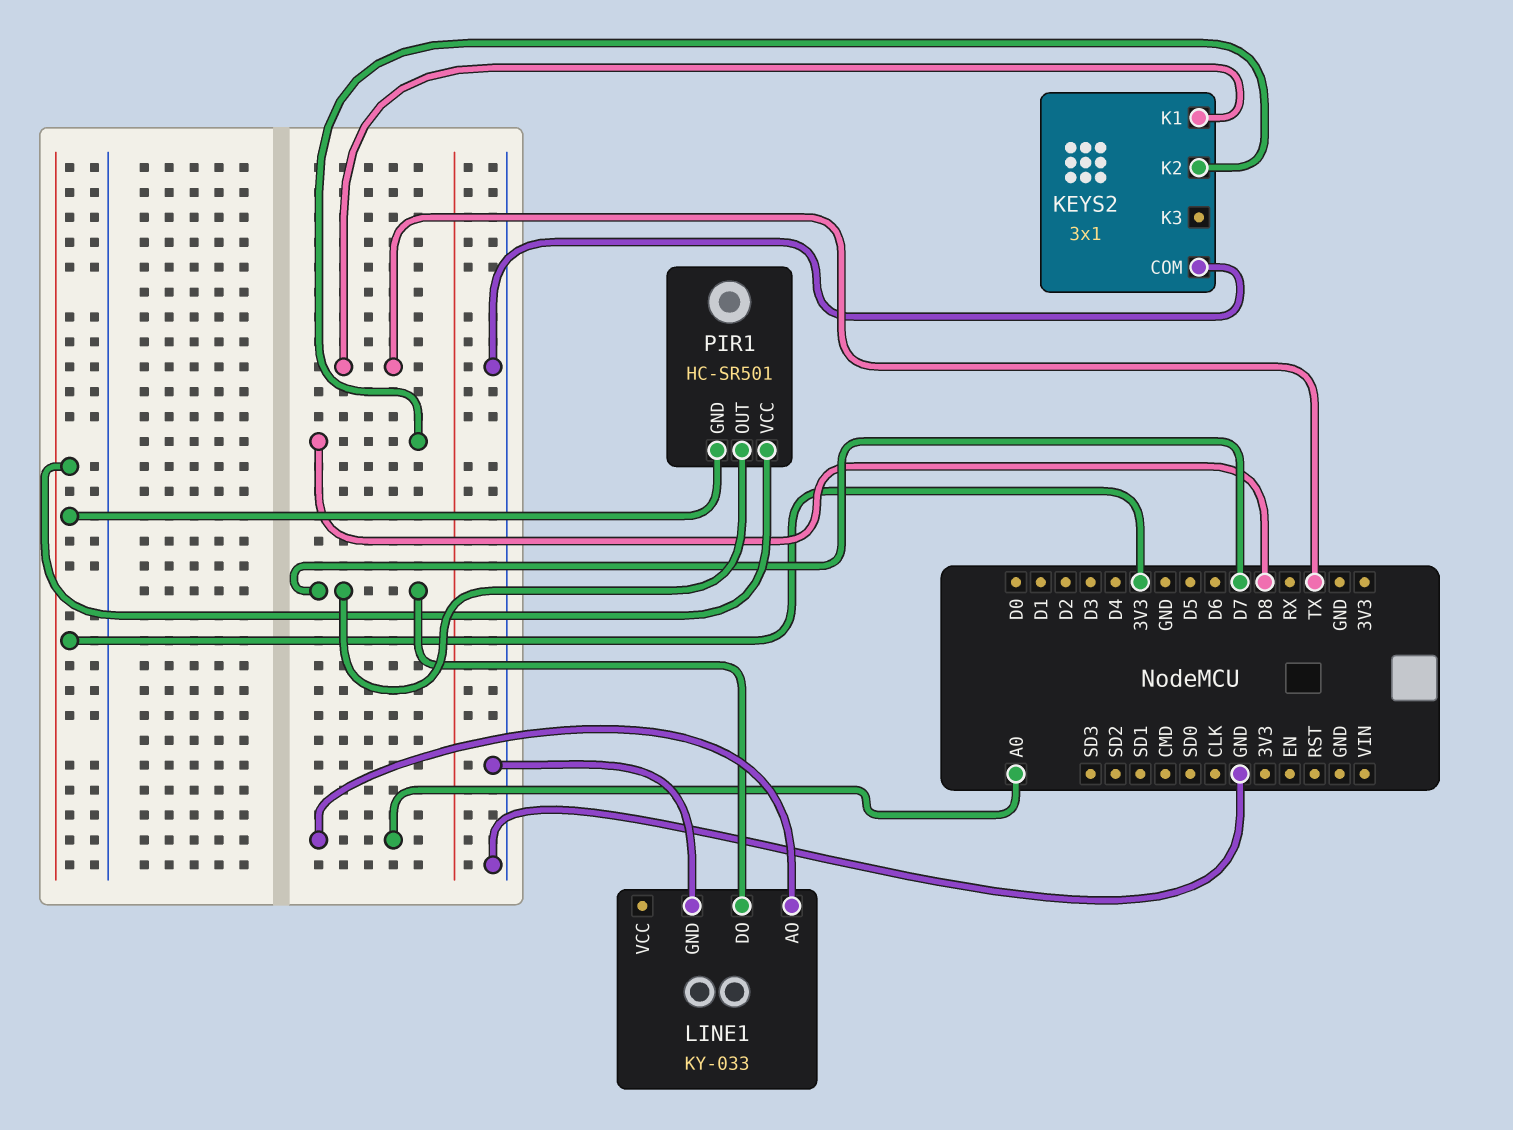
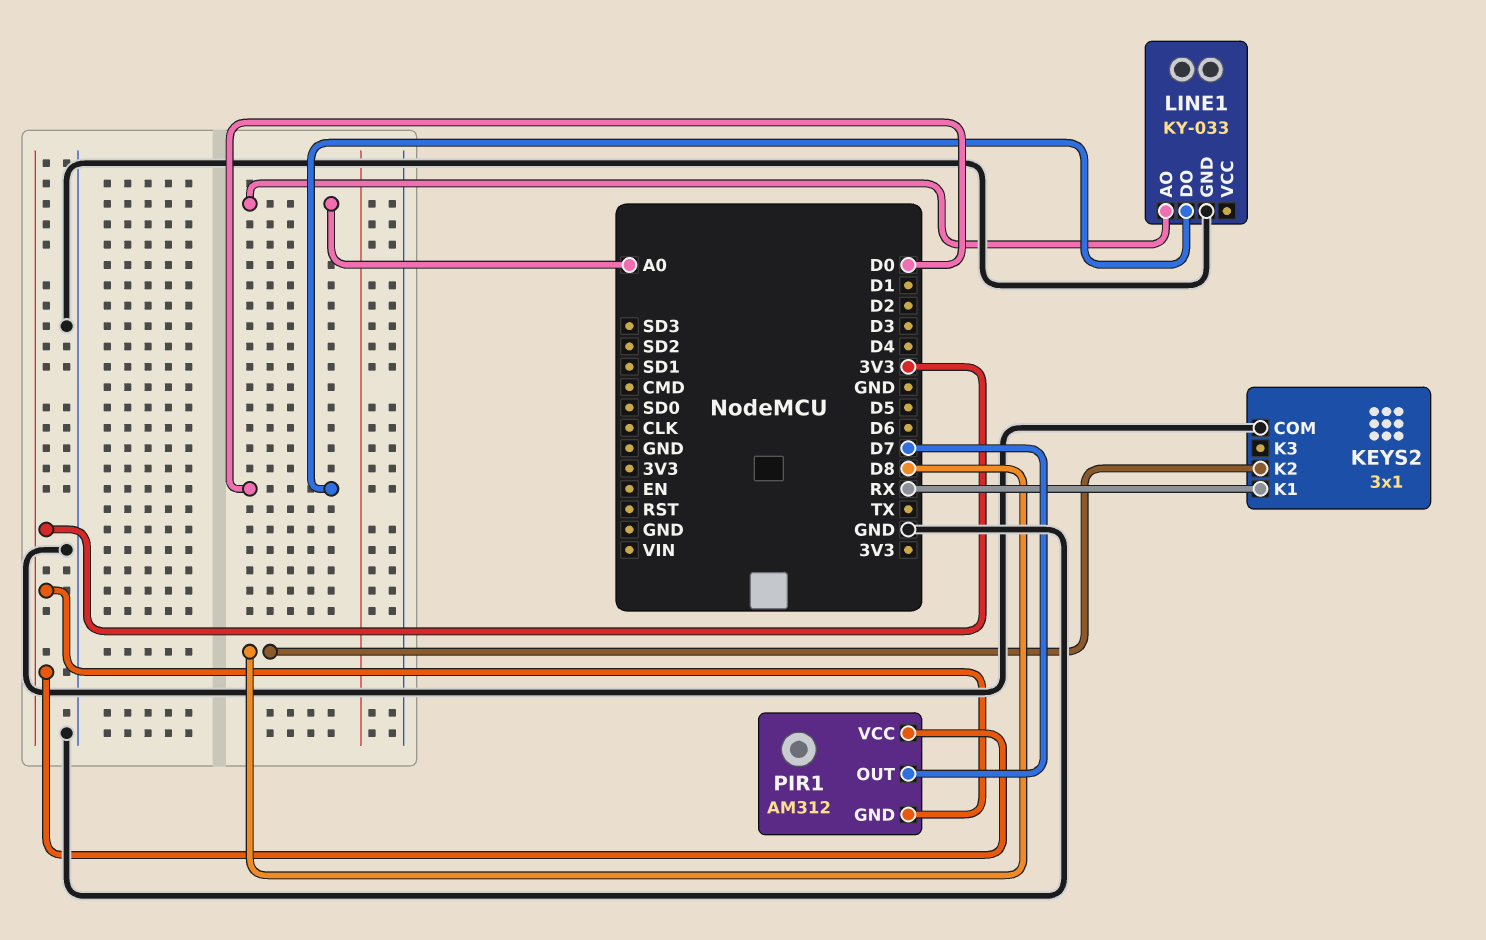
KEYS2 pin K1: TX -> RX
LINE1 pin DO: D7 -> D0
PIR1: HC-SR501 -> AM312

